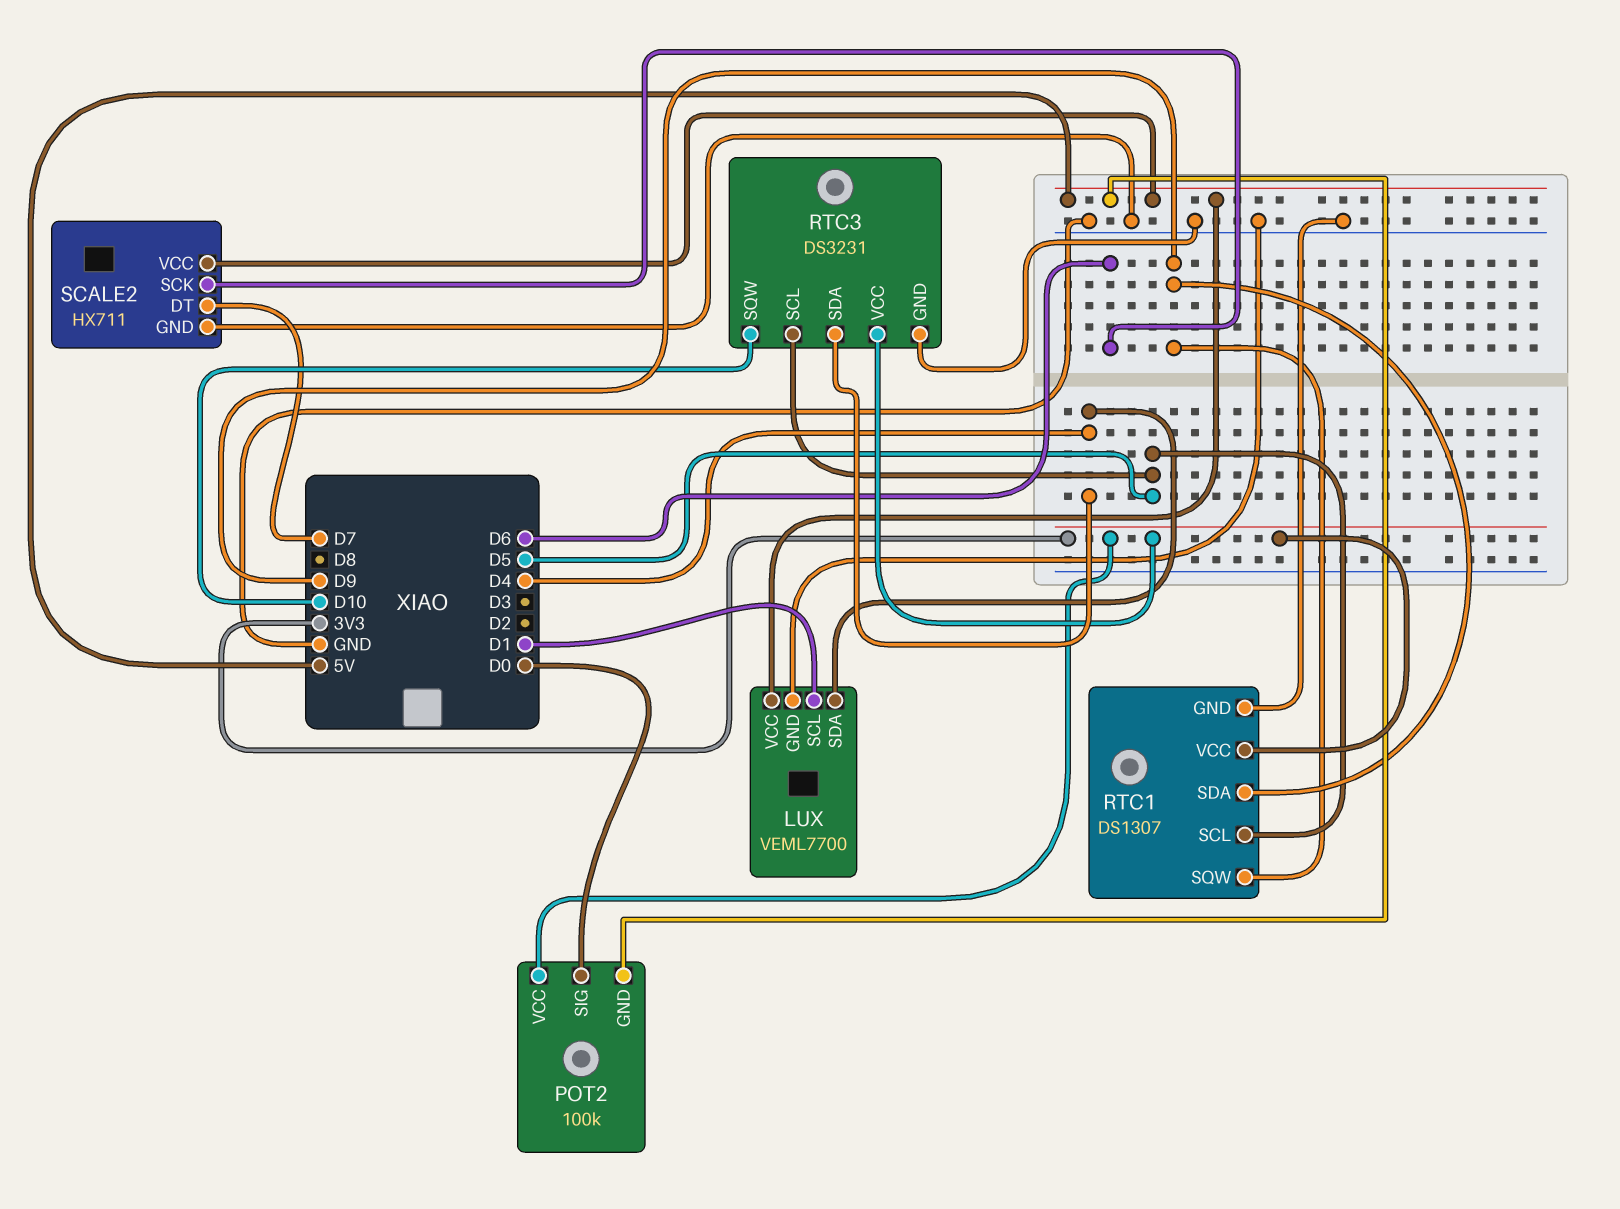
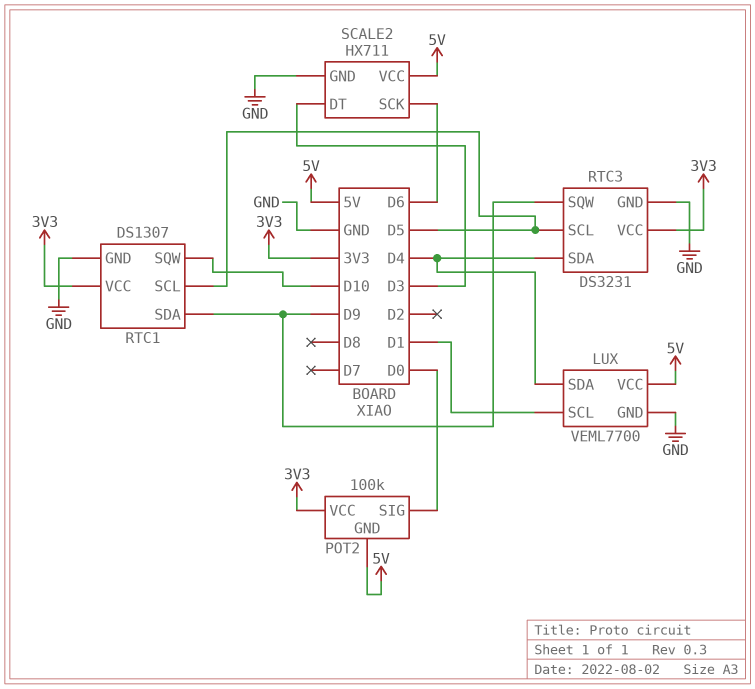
RTC1 pin SQW: D9 -> D10
RTC3 pin SQW: D10 -> D9
SCALE2 pin DT: D7 -> D3

